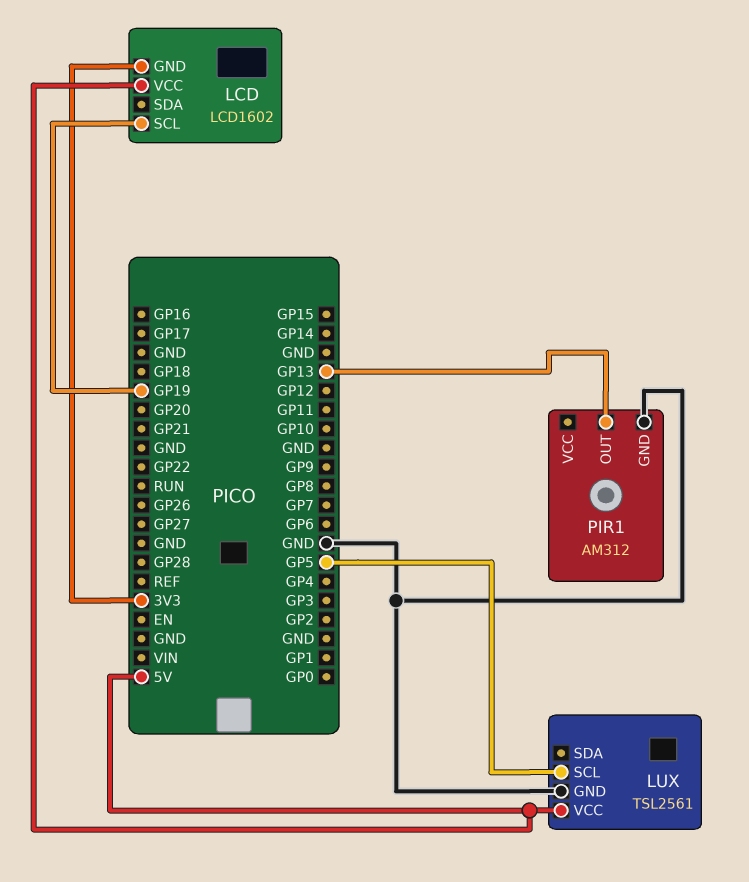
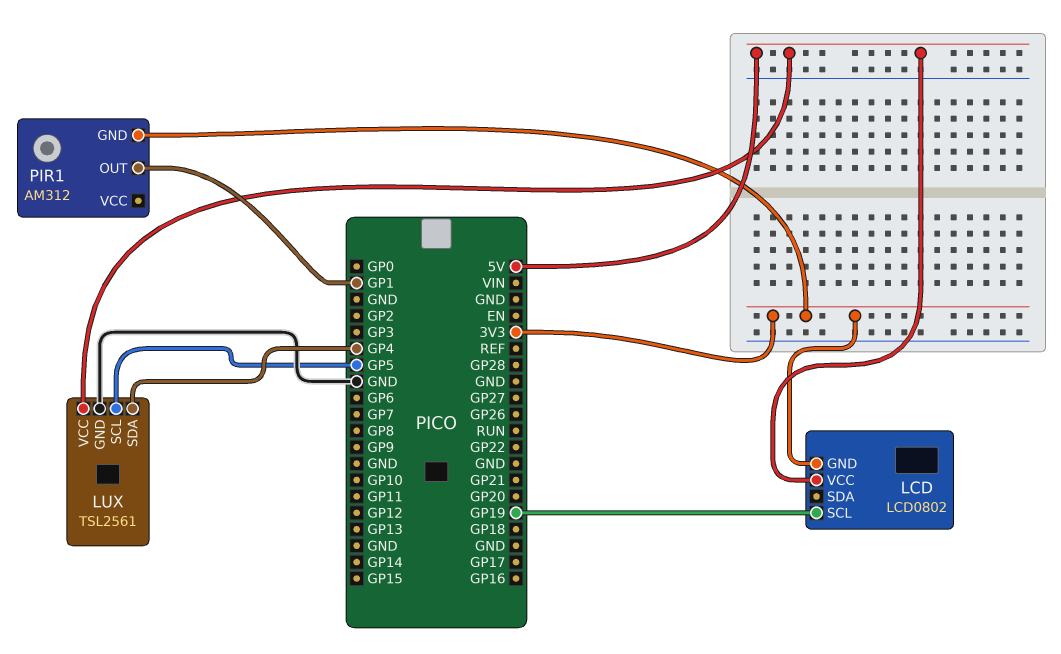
LCD: LCD1602 -> LCD0802
LUX pin SDA: none -> GP4
PIR1 pin GND: GND -> 3V3
PIR1 pin OUT: GP13 -> GP1

